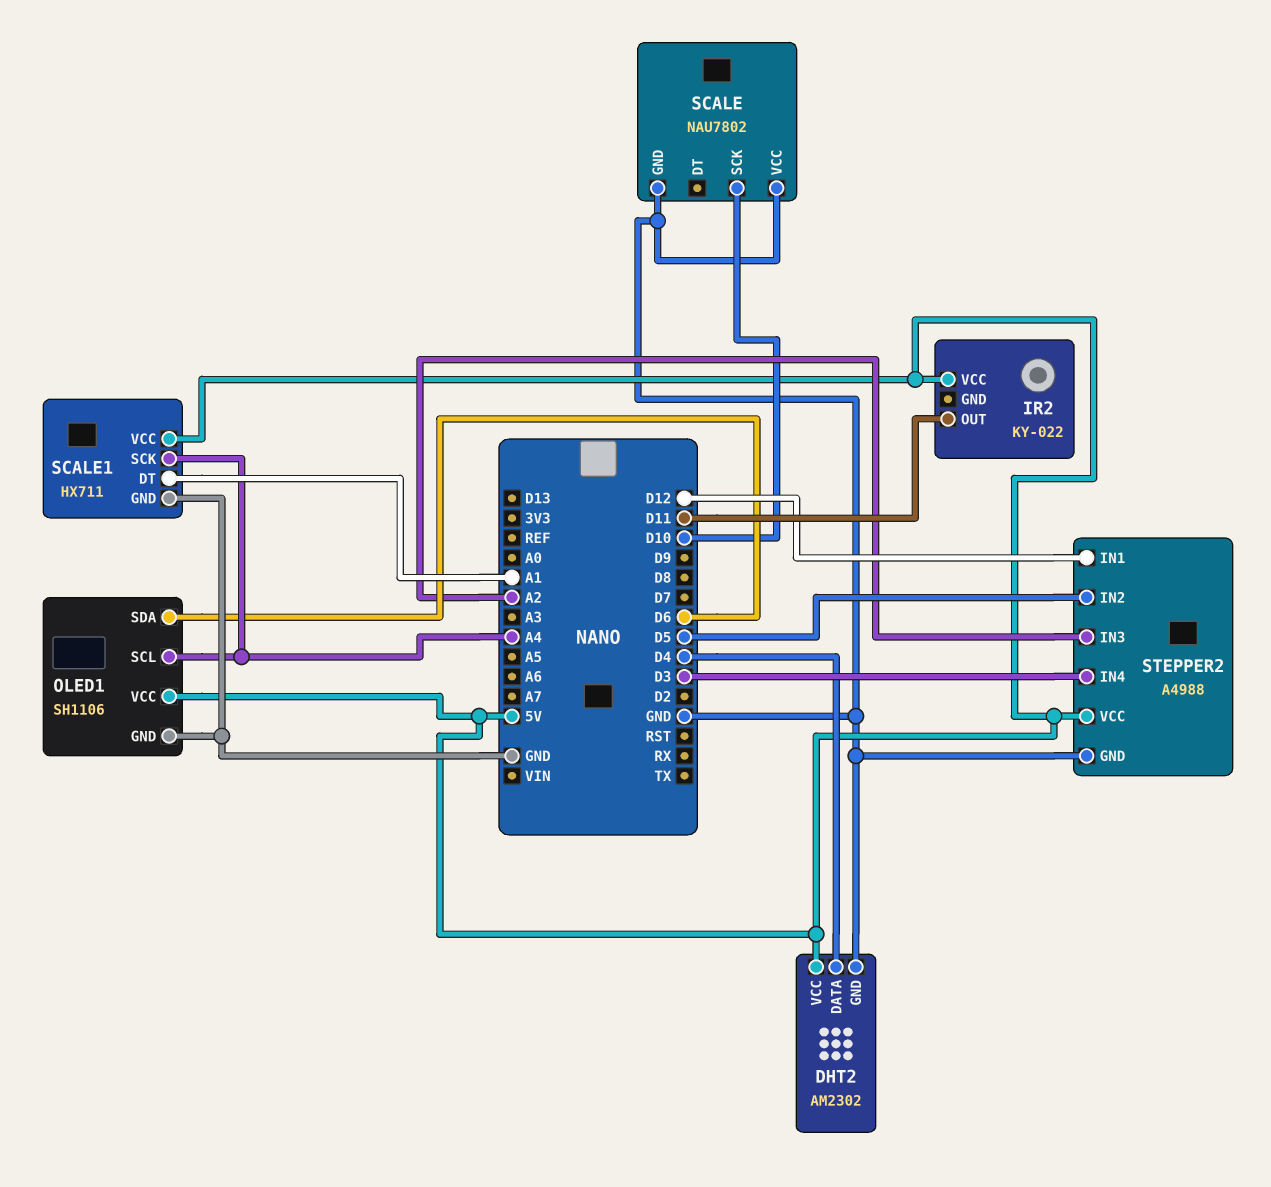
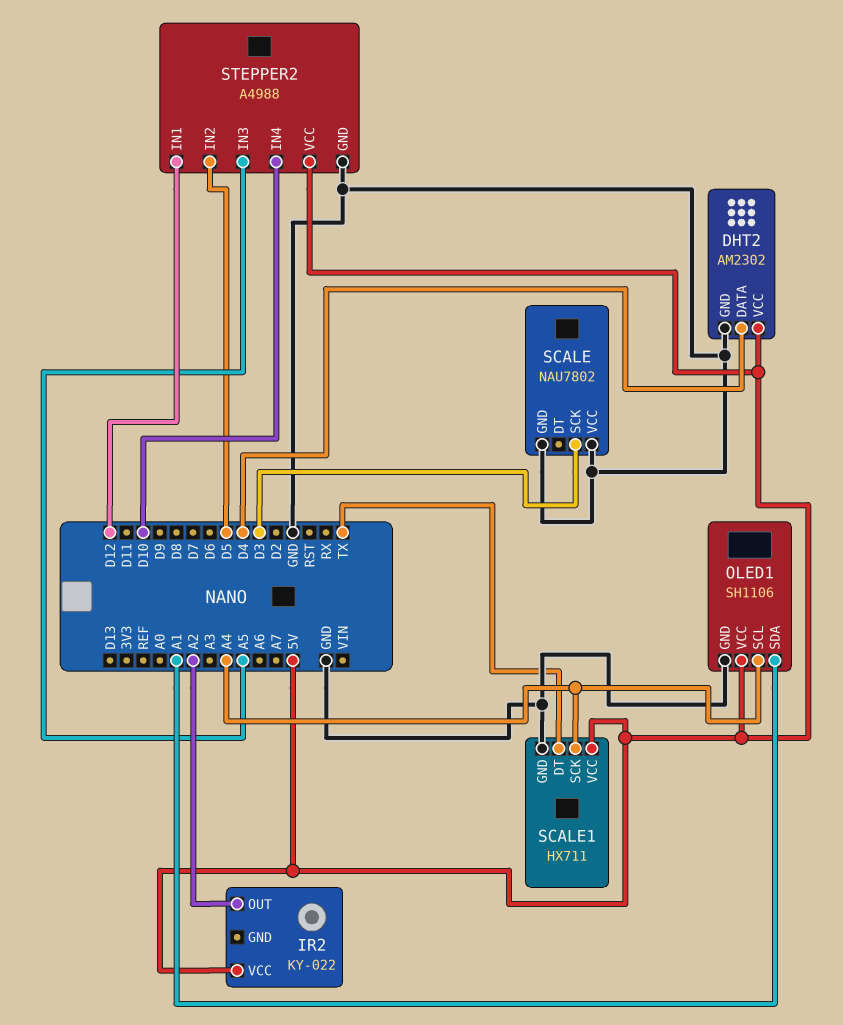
IR2 pin OUT: D11 -> A2
OLED1 pin SDA: D6 -> A1
SCALE pin SCK: D10 -> D3
SCALE1 pin DT: A1 -> TX
STEPPER2 pin IN3: A2 -> A5
STEPPER2 pin IN4: D3 -> D10

